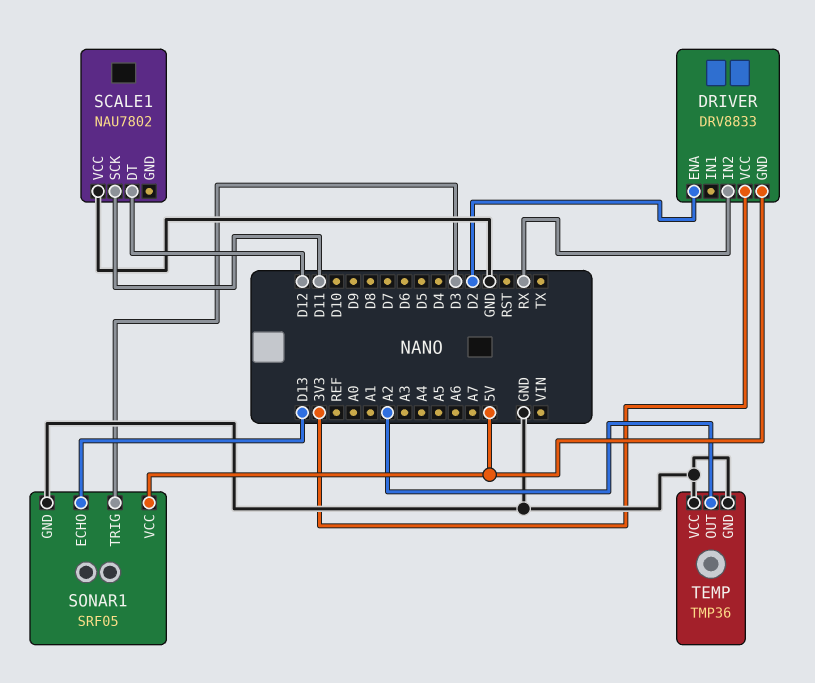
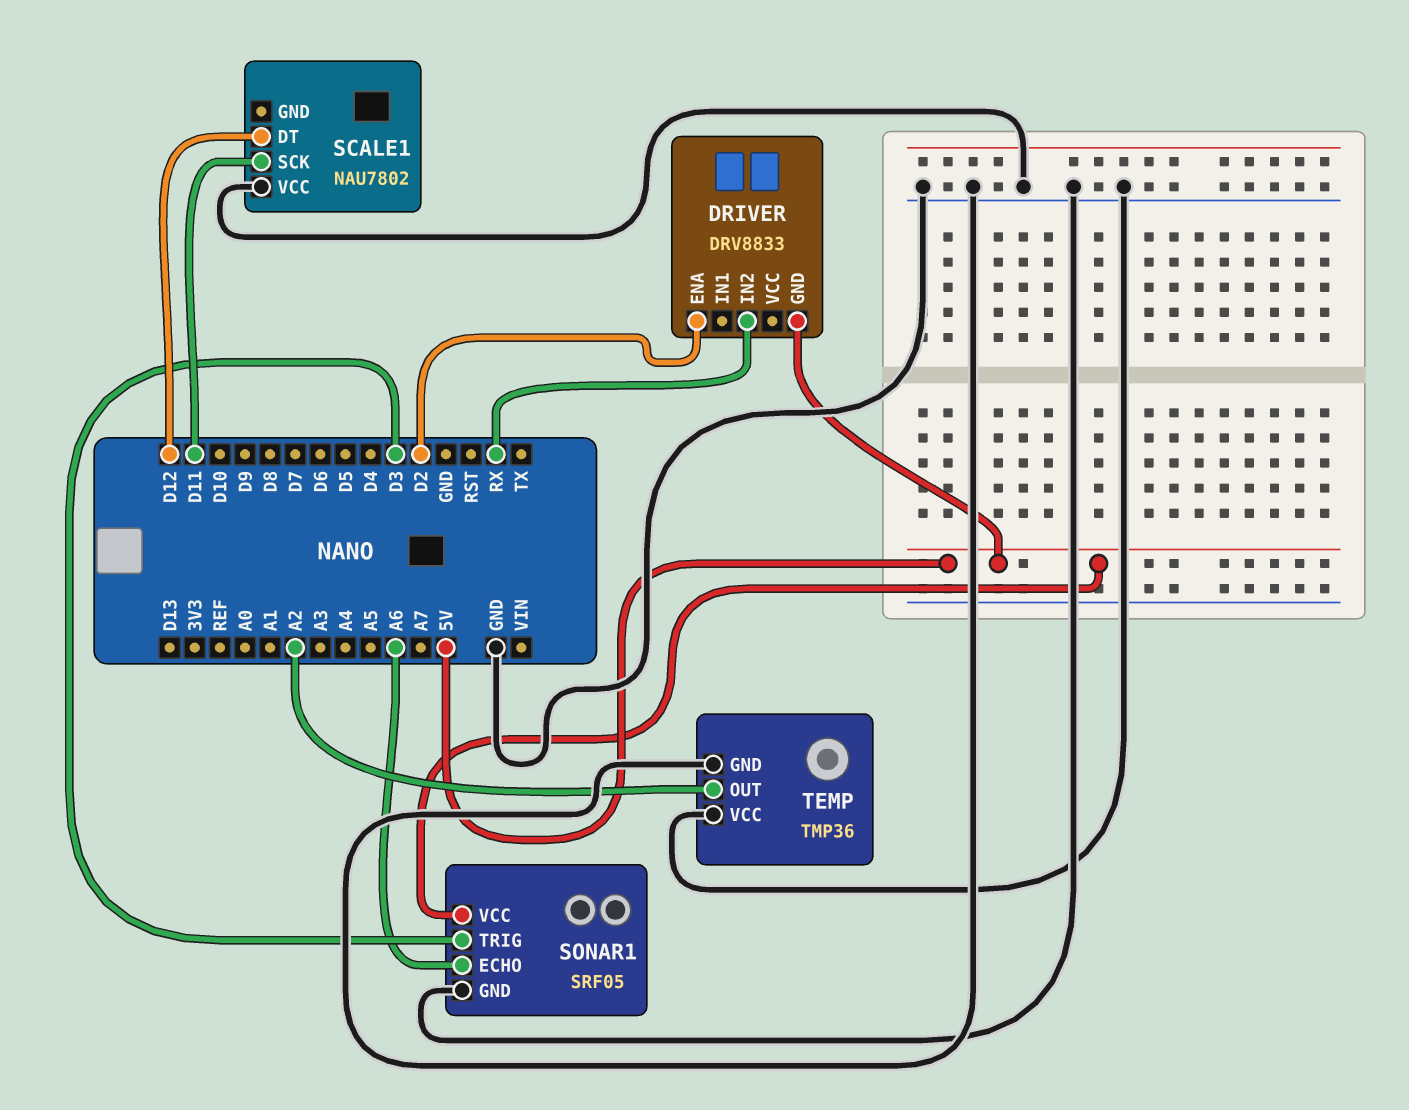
DRIVER pin VCC: 3V3 -> none
SONAR1 pin ECHO: D13 -> A6

